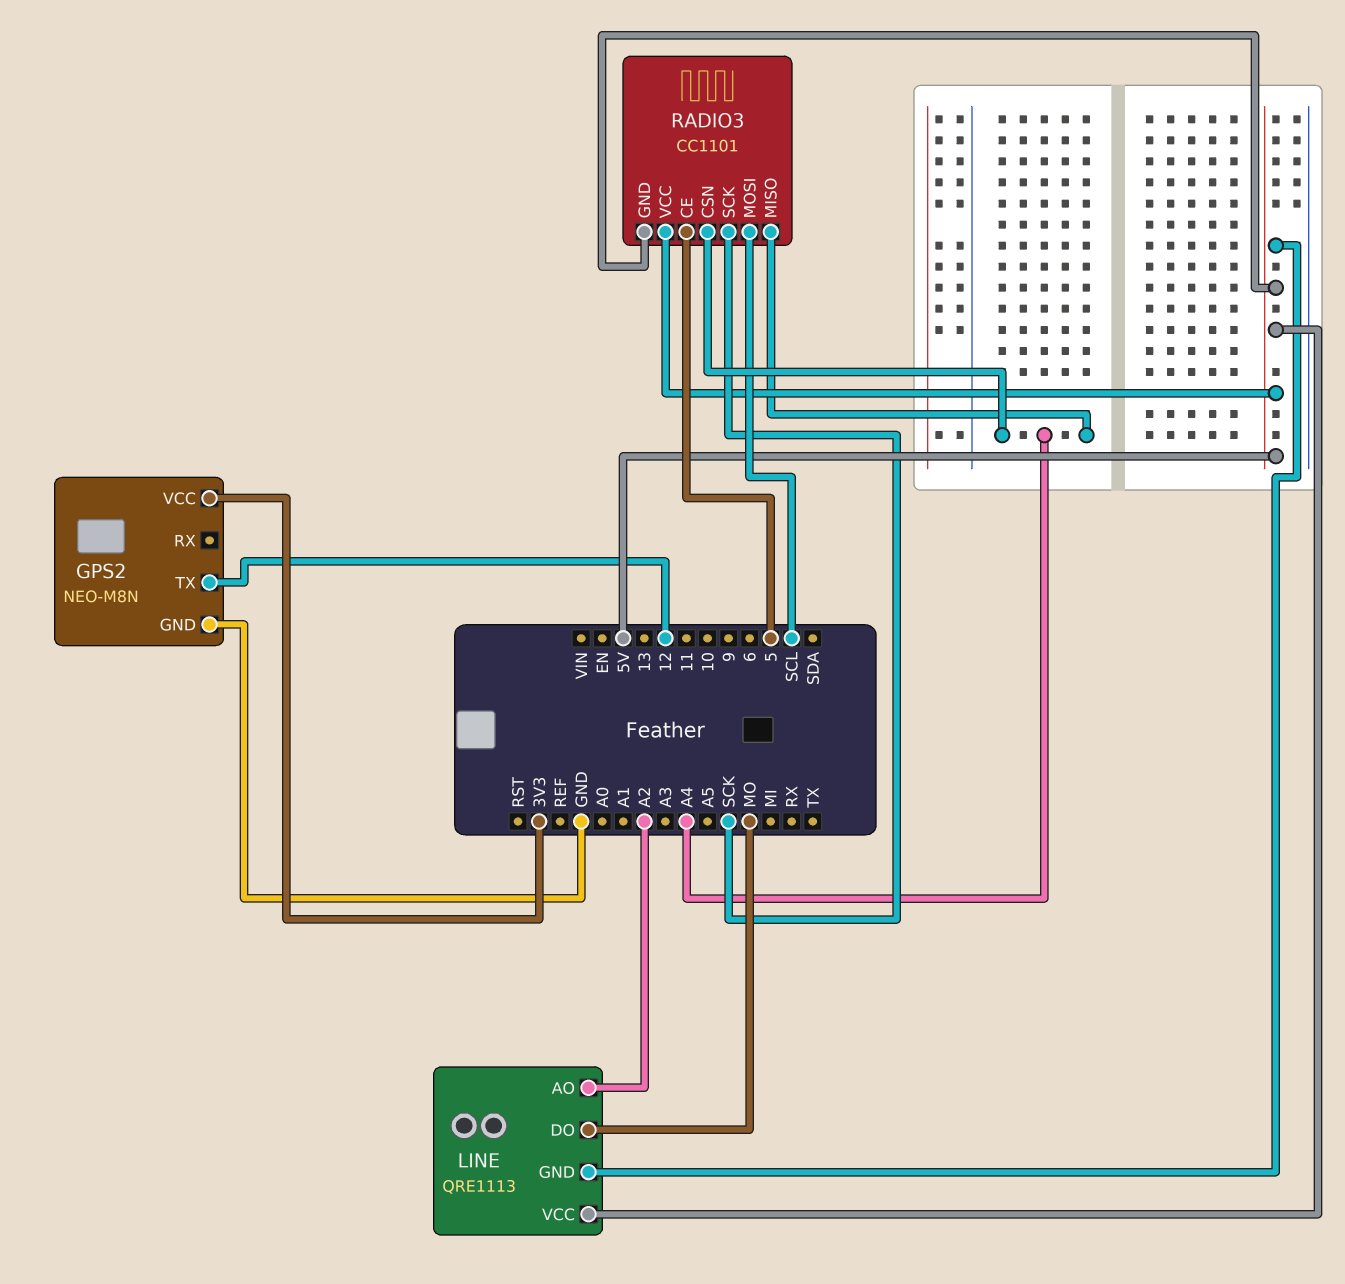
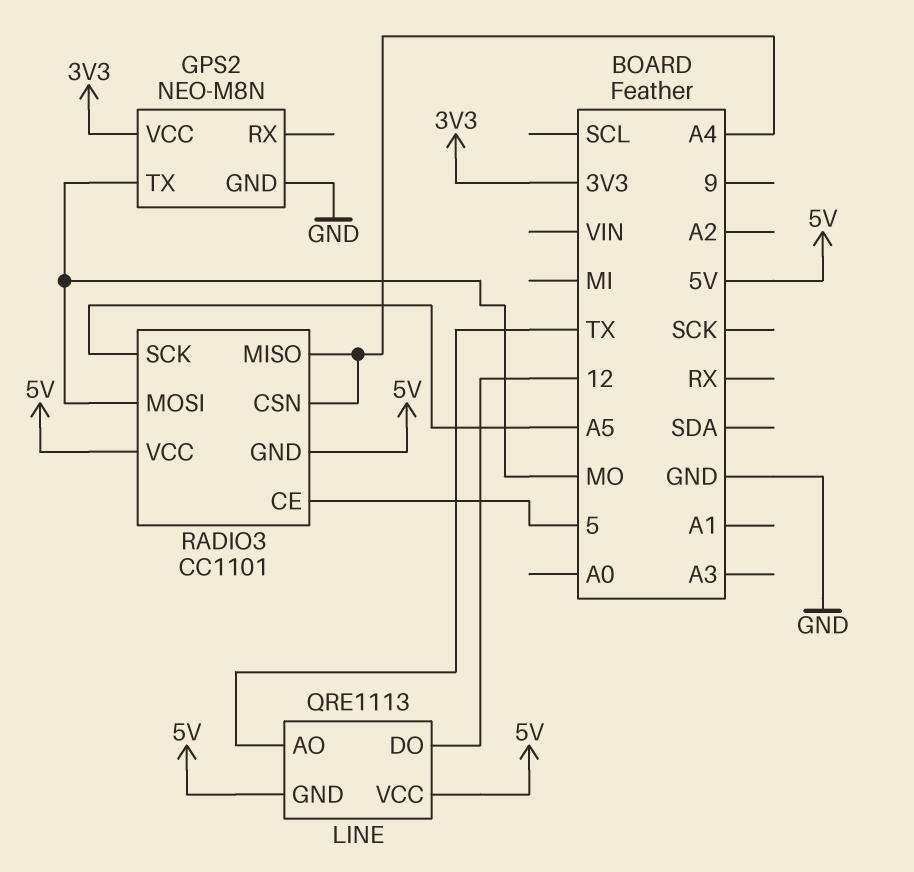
GPS2 pin TX: 12 -> MO
LINE pin AO: A2 -> TX
LINE pin DO: MO -> 12
RADIO3 pin MOSI: SCL -> MO
RADIO3 pin SCK: SCK -> A5

